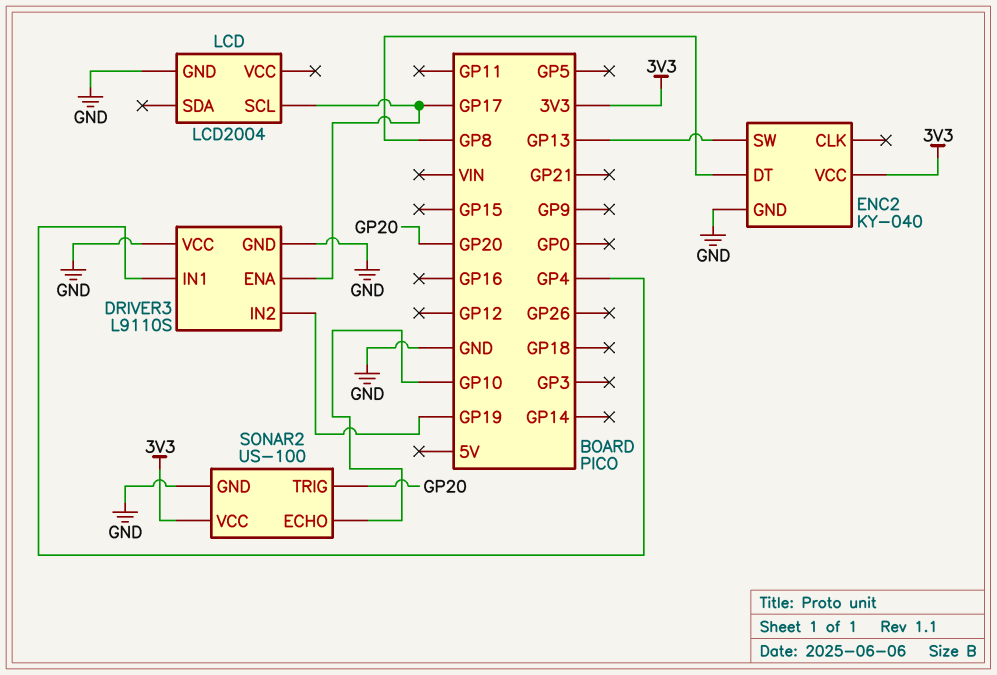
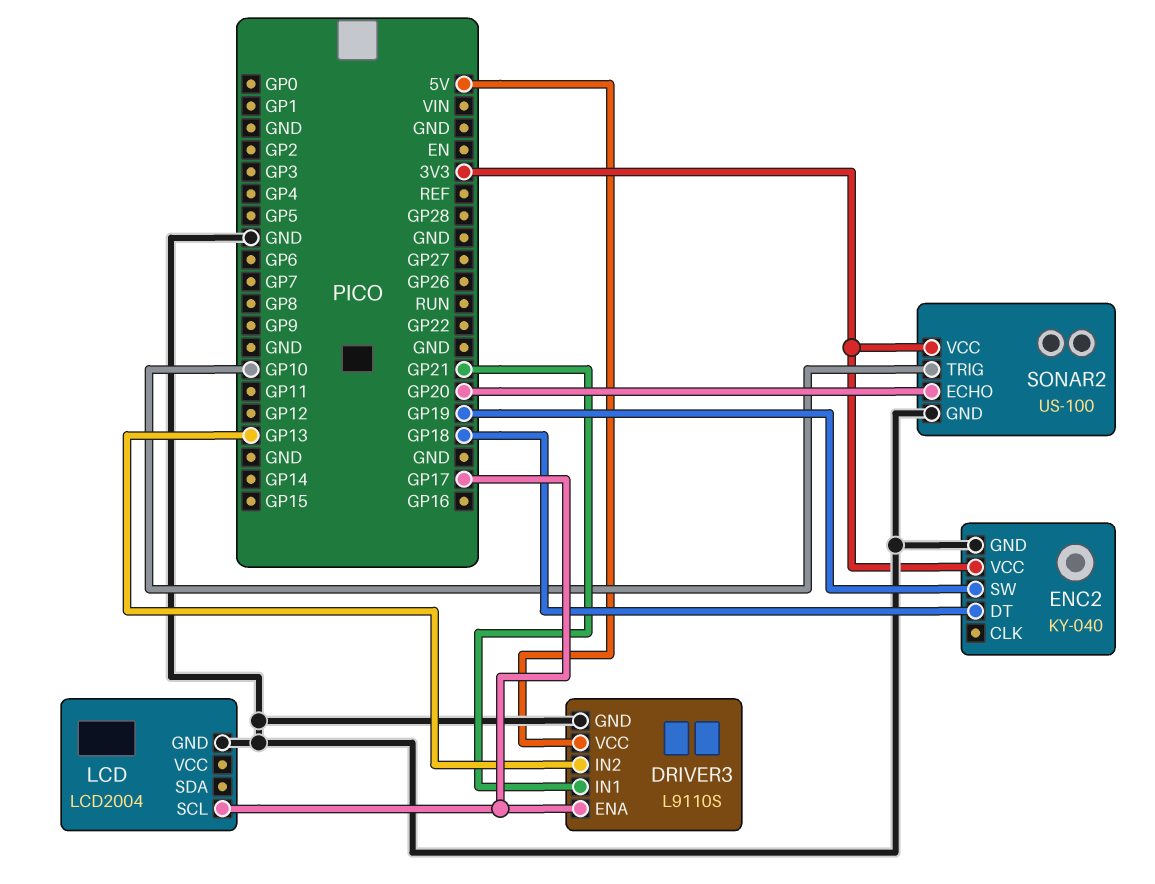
DRIVER3 pin IN1: GP4 -> GP21
DRIVER3 pin IN2: GP19 -> GP13
DRIVER3 pin VCC: GND -> 5V
ENC2 pin DT: GP8 -> GP18
ENC2 pin SW: GP13 -> GP19
SONAR2 pin ECHO: GP10 -> GP20
SONAR2 pin TRIG: GP20 -> GP10

